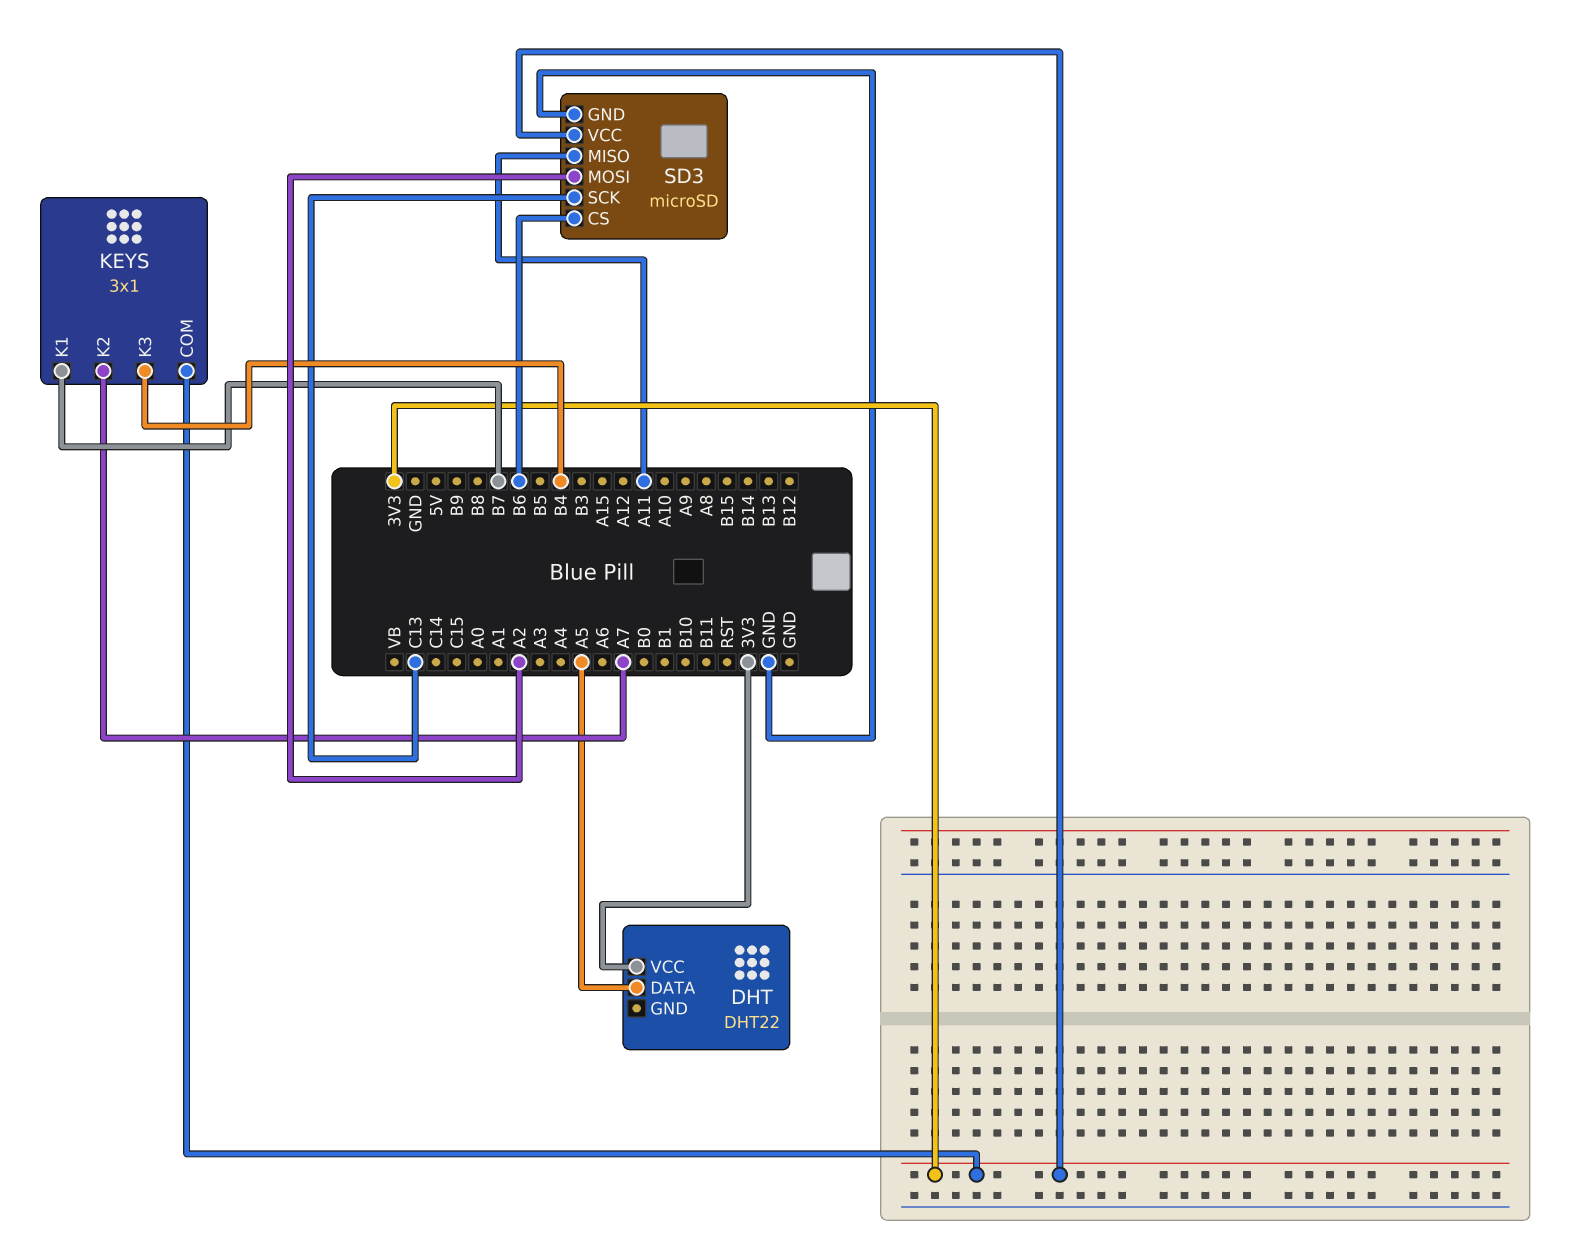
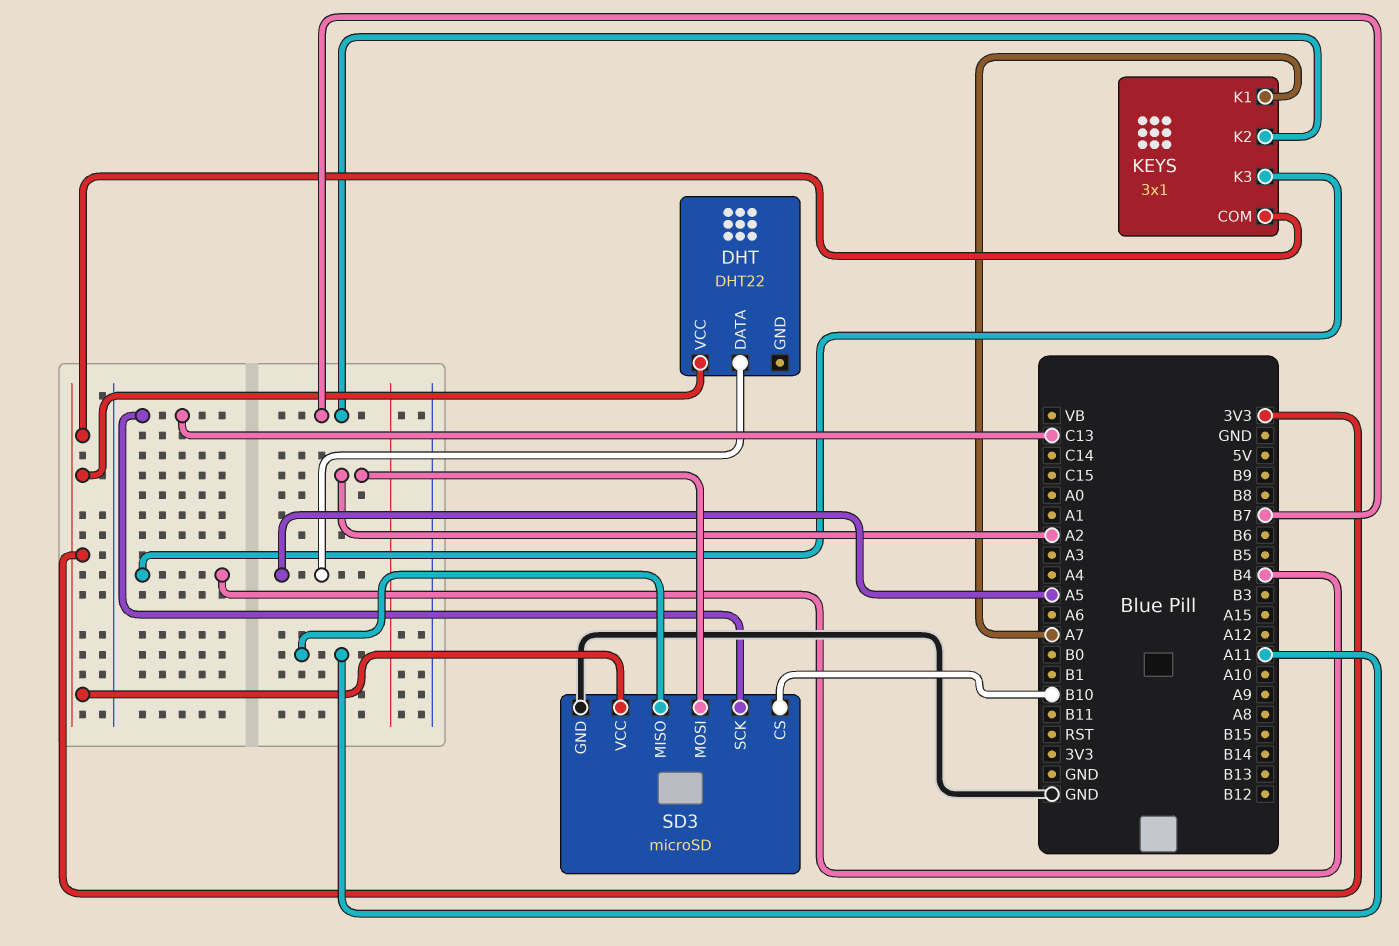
KEYS pin K1: B7 -> A7
KEYS pin K2: A7 -> B7
SD3 pin CS: B6 -> B10

